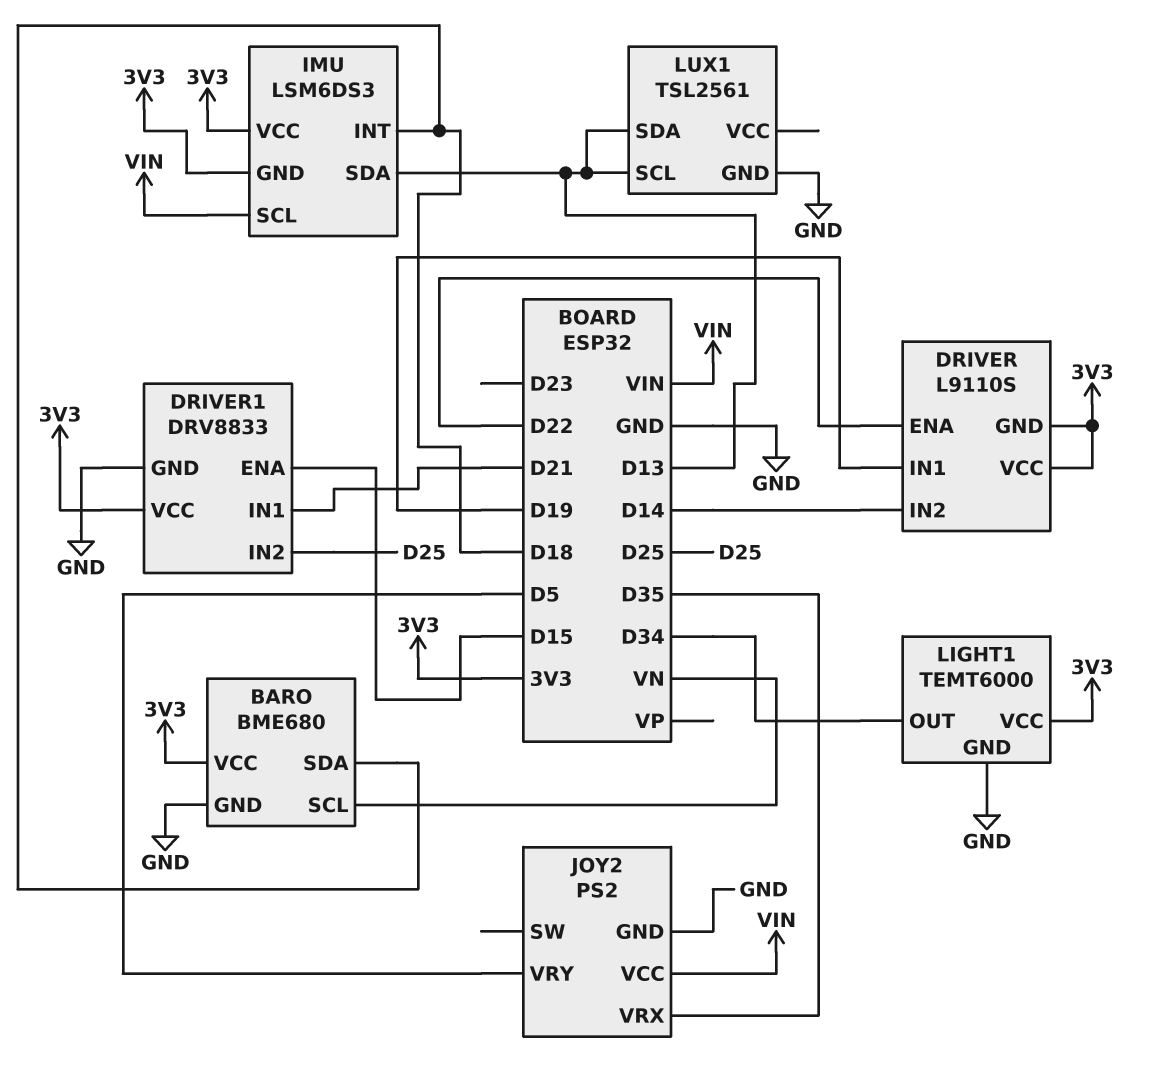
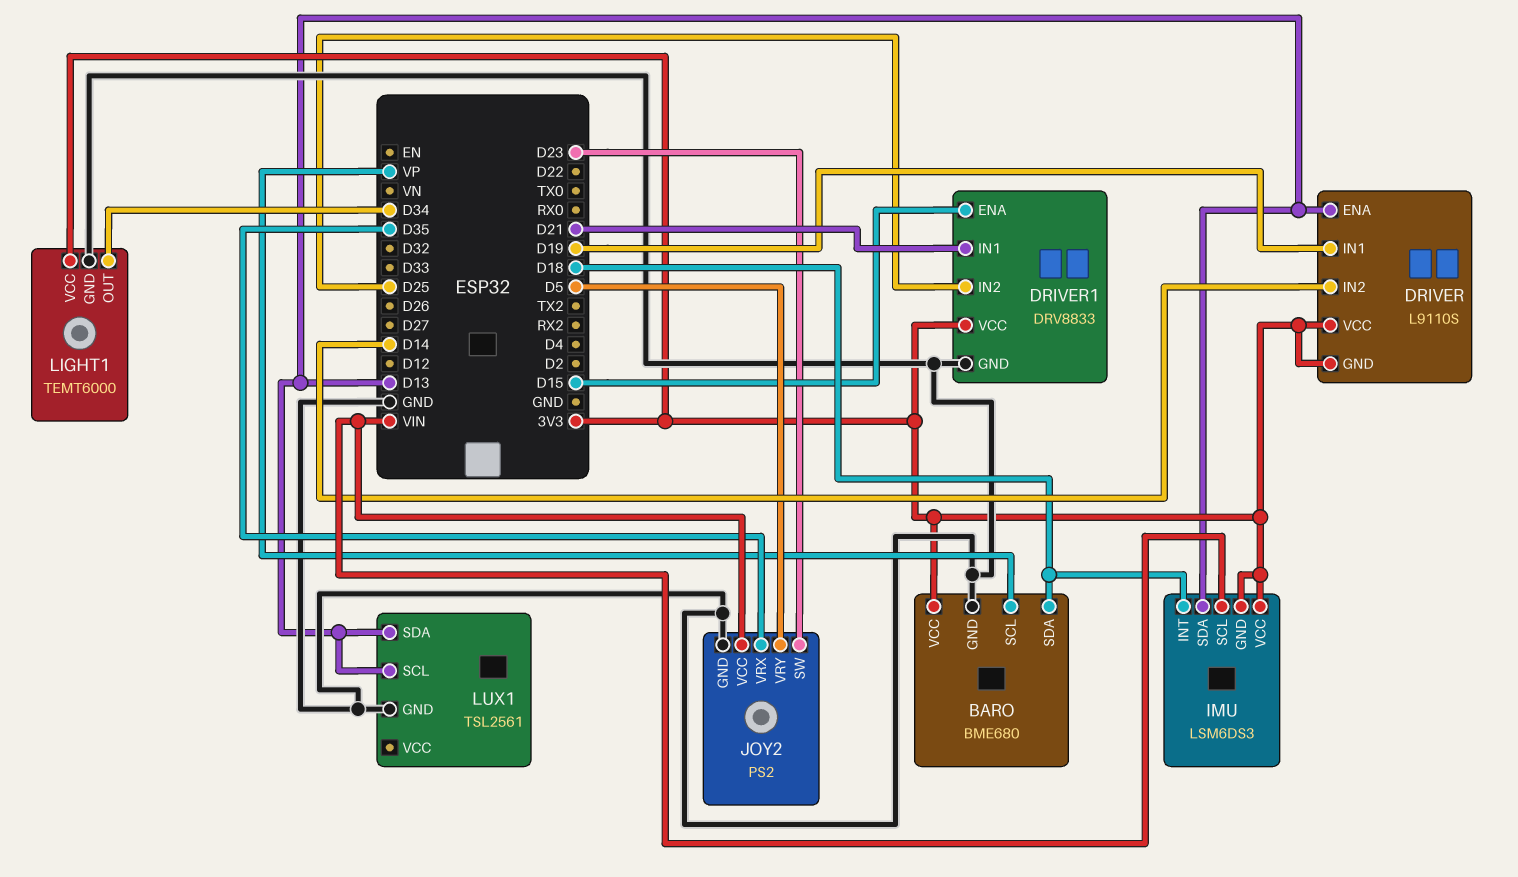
BARO pin SCL: VN -> VP
DRIVER pin ENA: D22 -> D13
JOY2 pin SW: none -> D23

